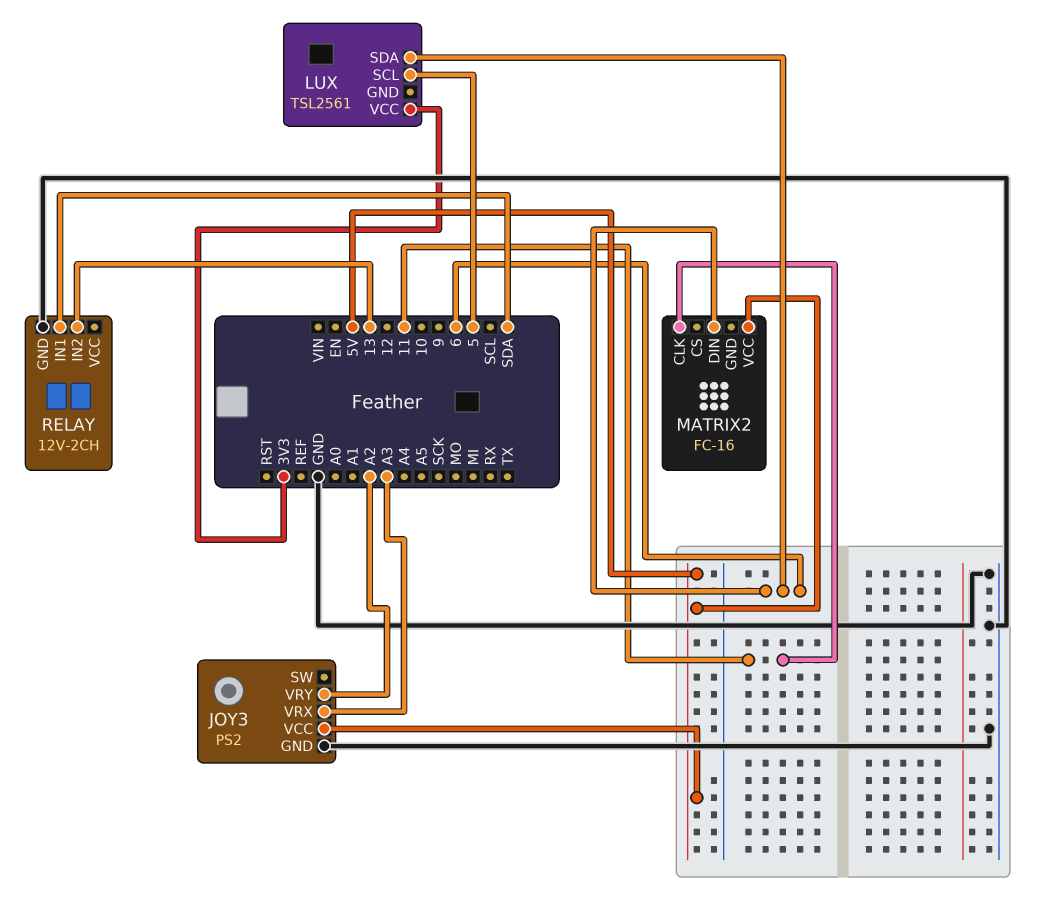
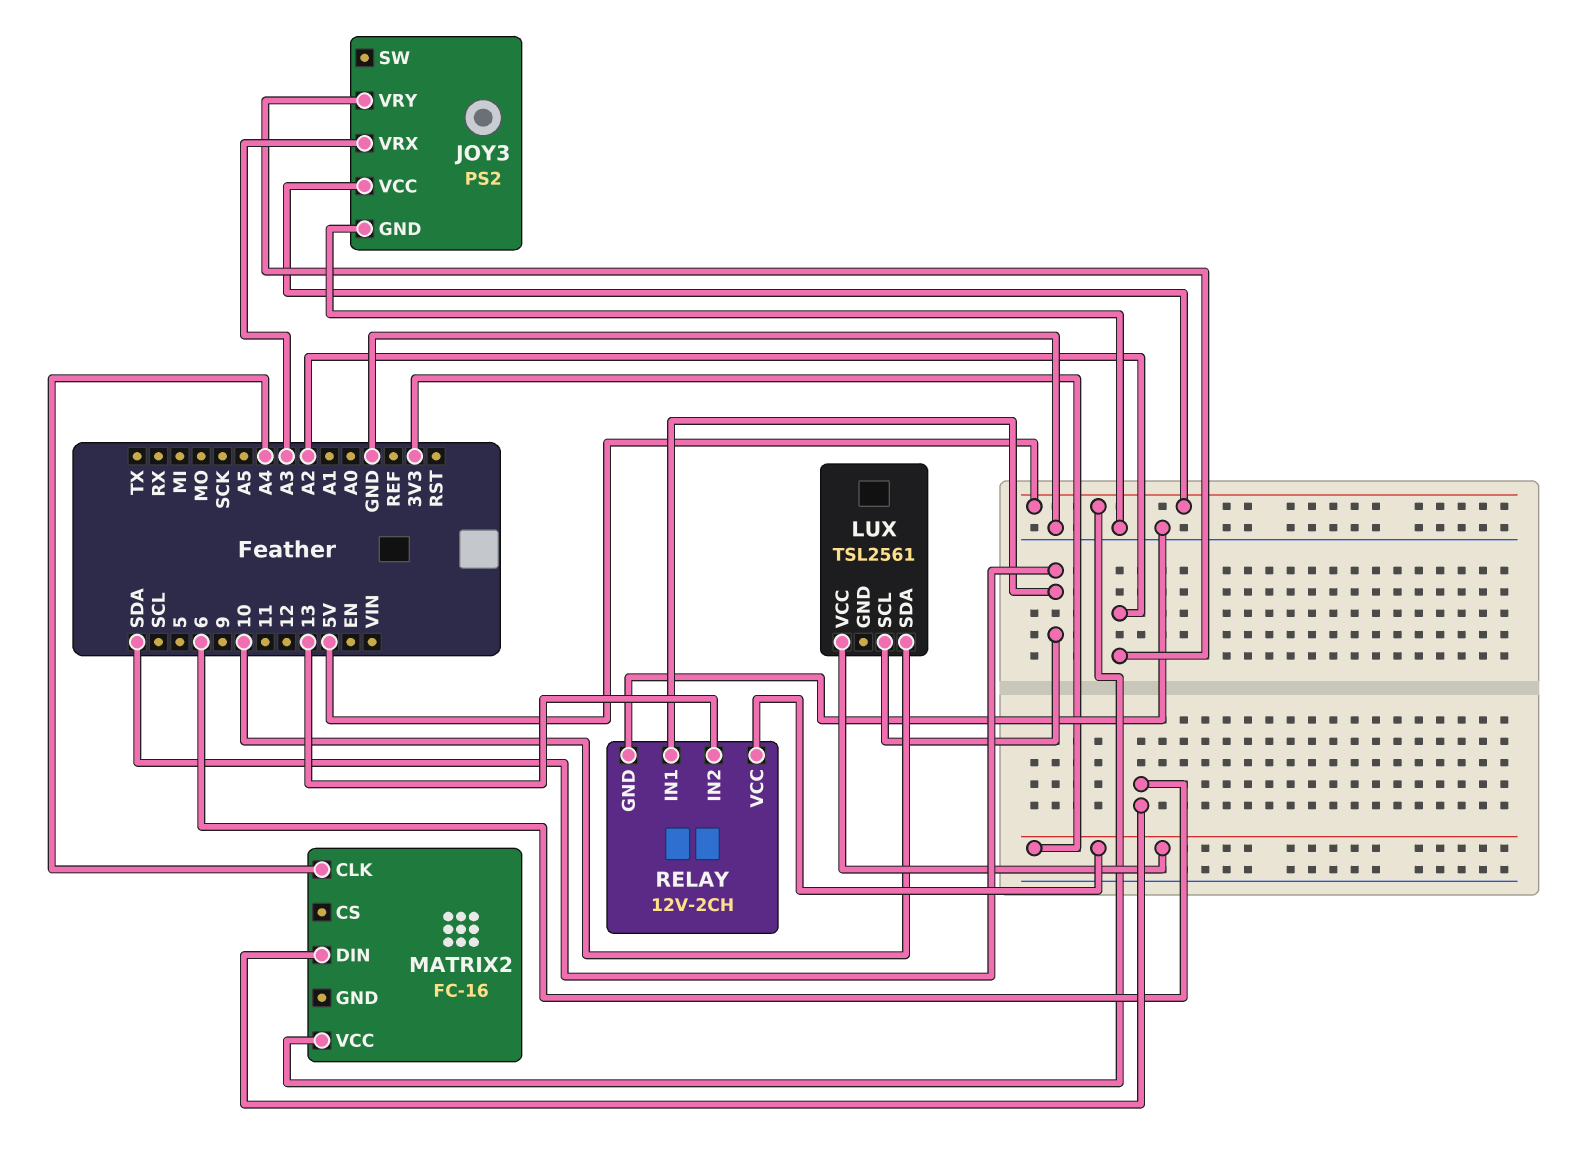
LUX pin SCL: 5 -> SDA
LUX pin SDA: 6 -> 10
MATRIX2 pin CLK: 11 -> A4
RELAY pin VCC: none -> 3V3

